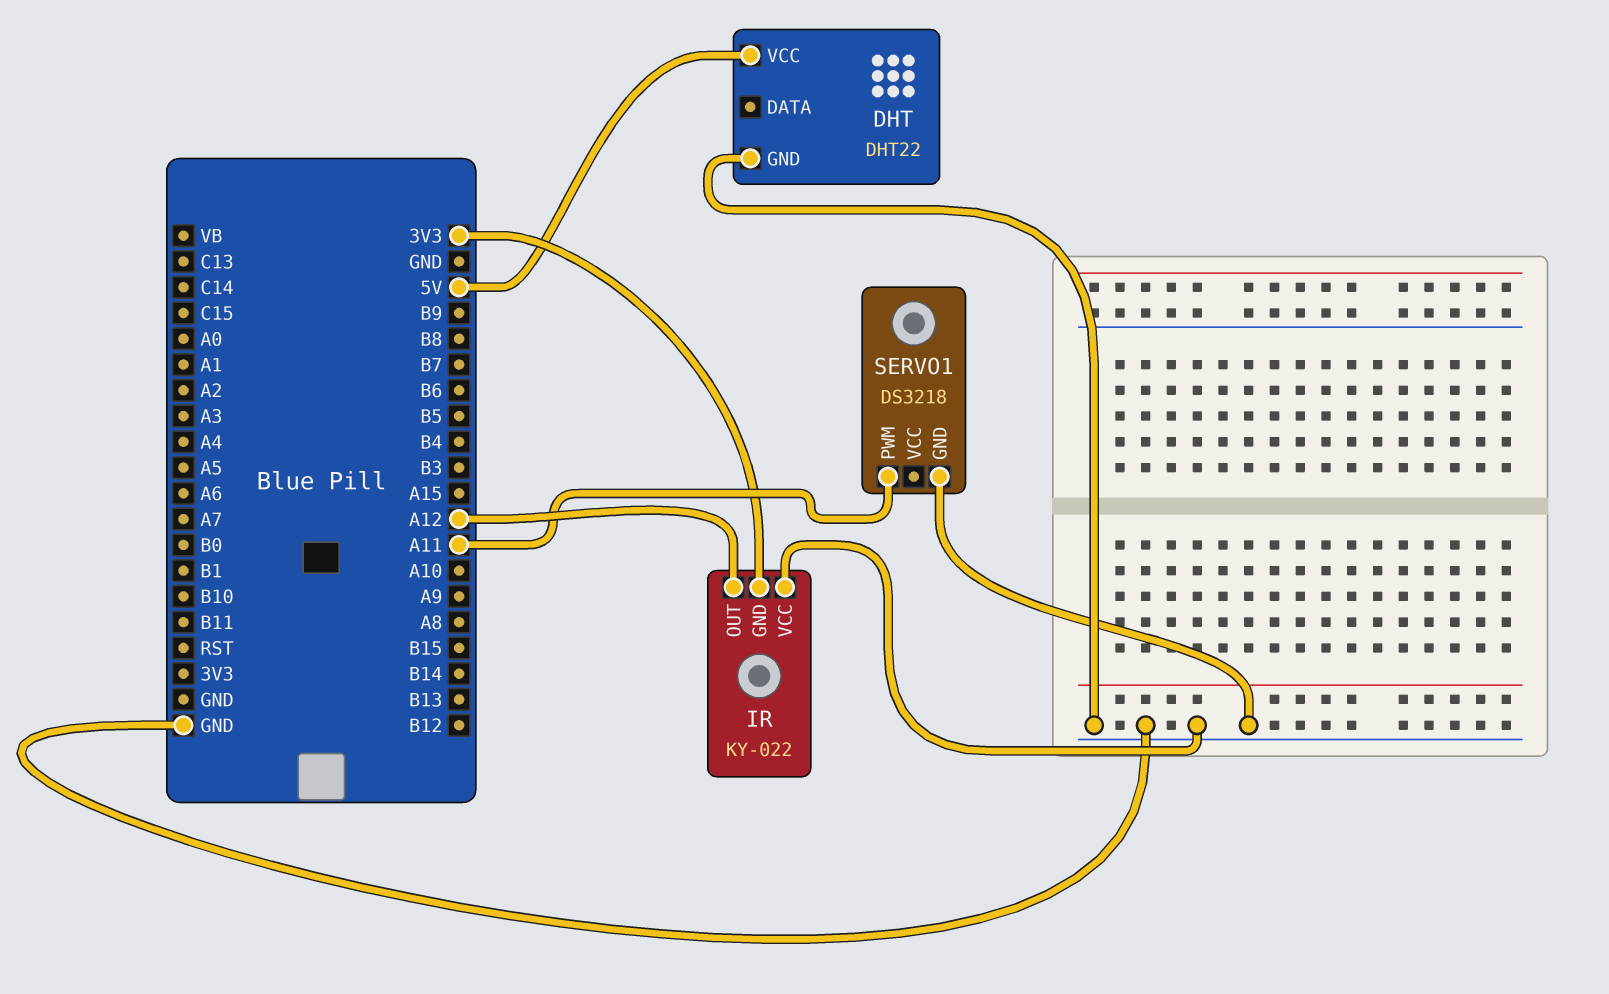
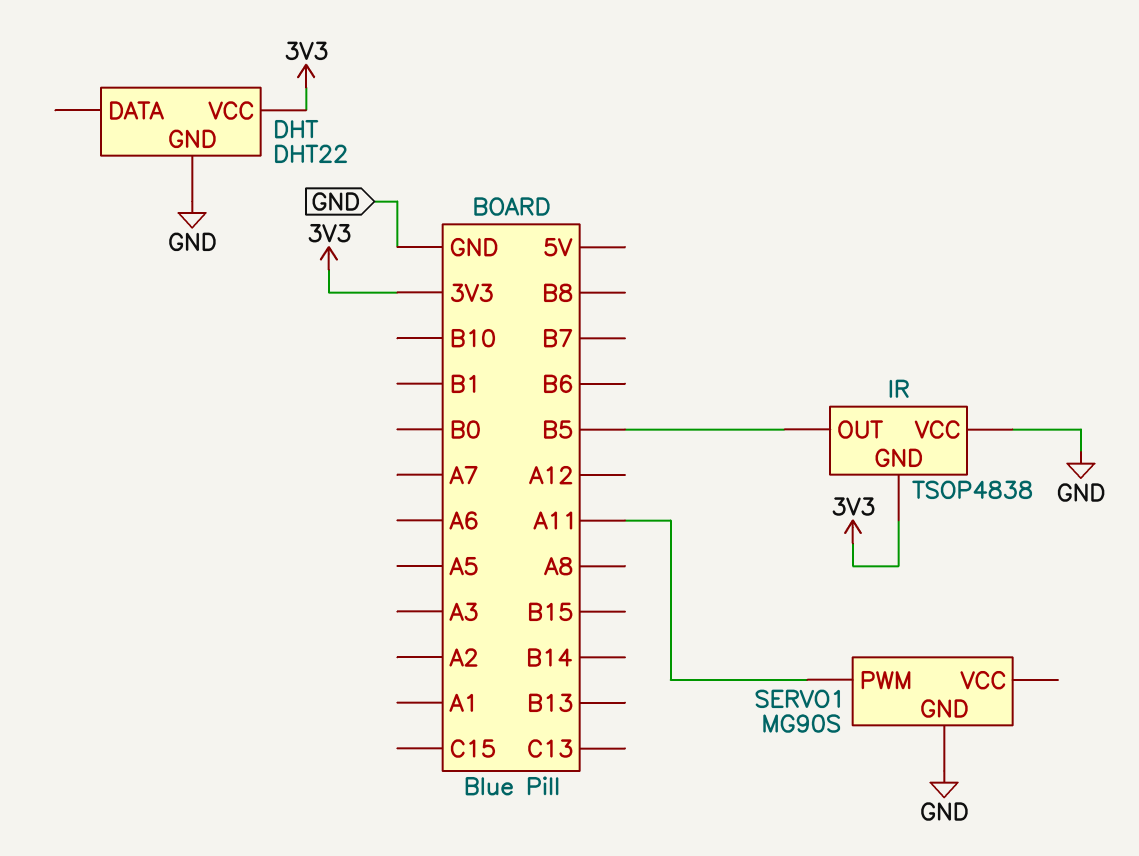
DHT pin VCC: 5V -> 3V3
IR: KY-022 -> TSOP4838
IR pin OUT: A12 -> B5
SERVO1: DS3218 -> MG90S

